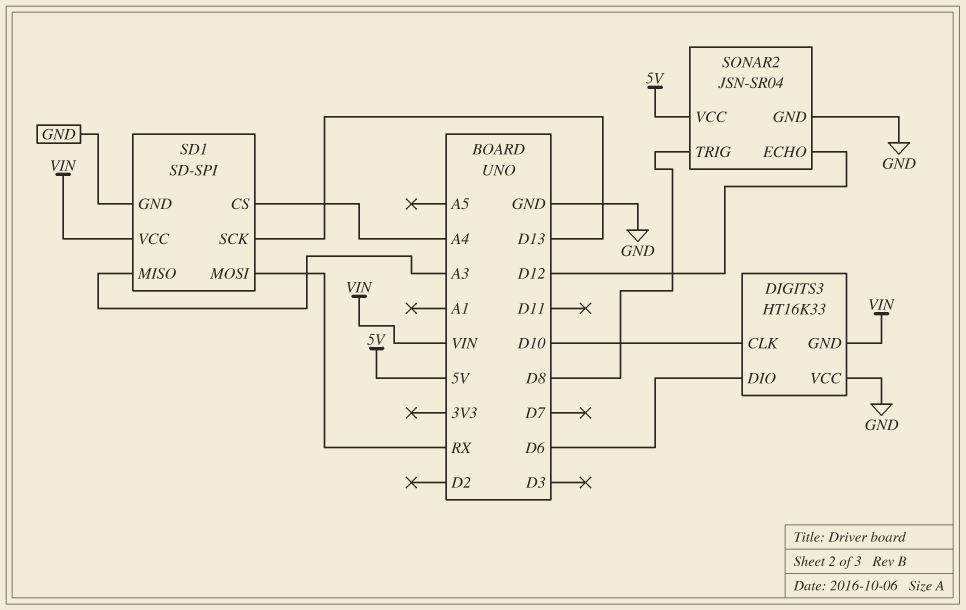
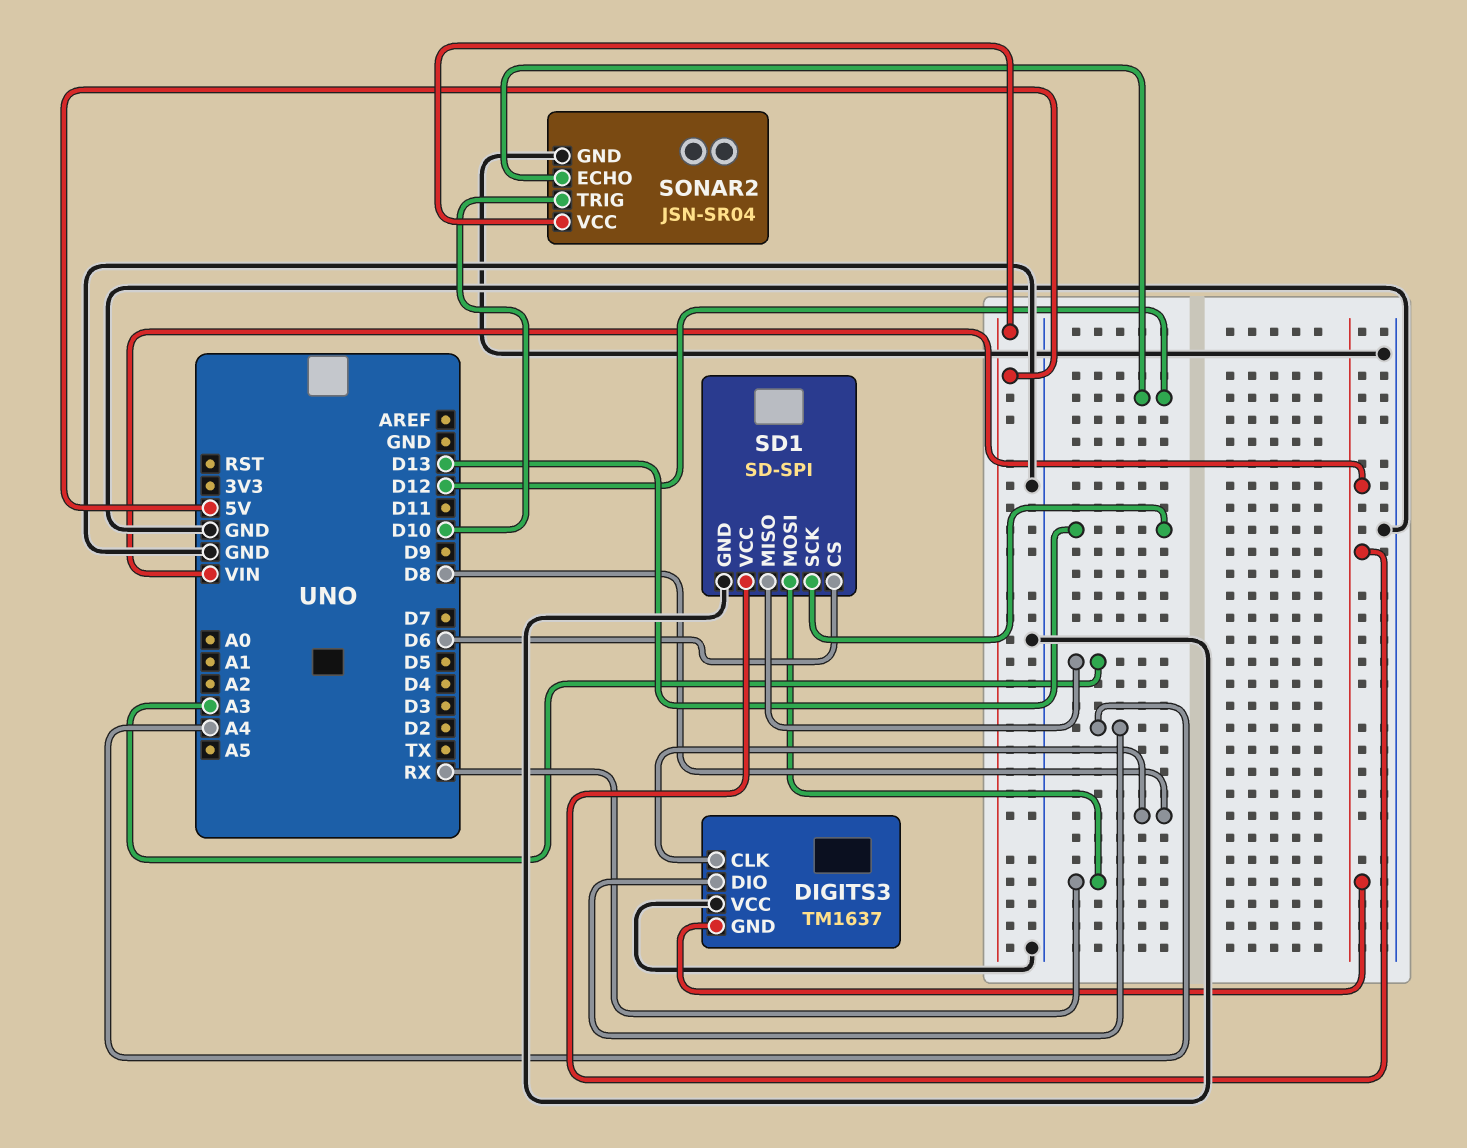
DIGITS3: HT16K33 -> TM1637
DIGITS3 pin CLK: D10 -> D8
DIGITS3 pin DIO: D6 -> A4
SD1 pin CS: A4 -> D6
SONAR2 pin TRIG: D8 -> D10

